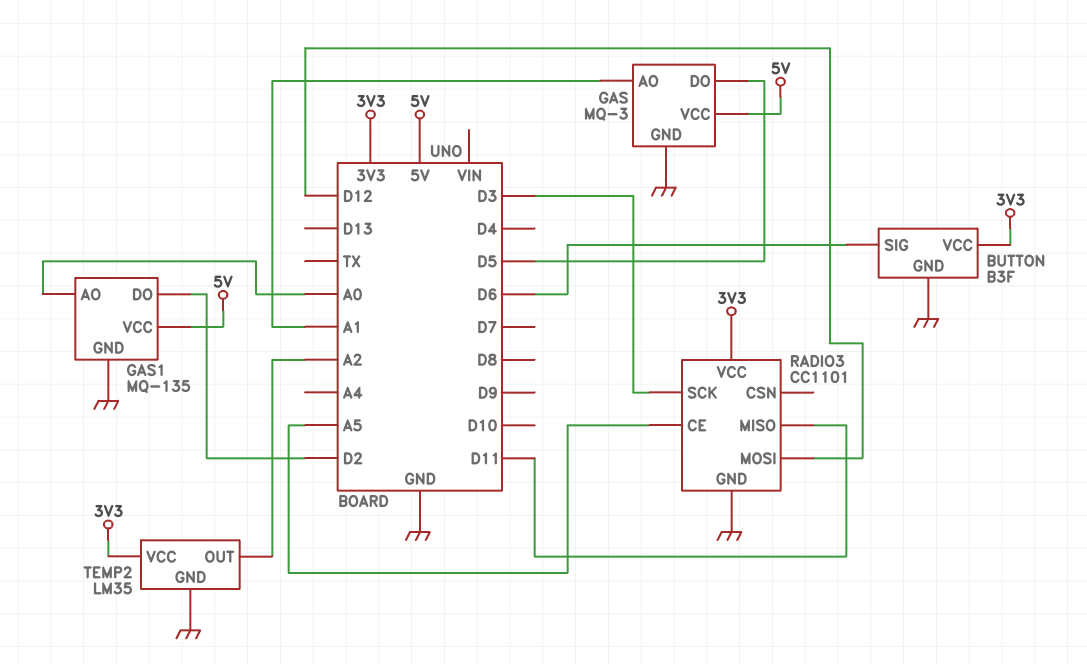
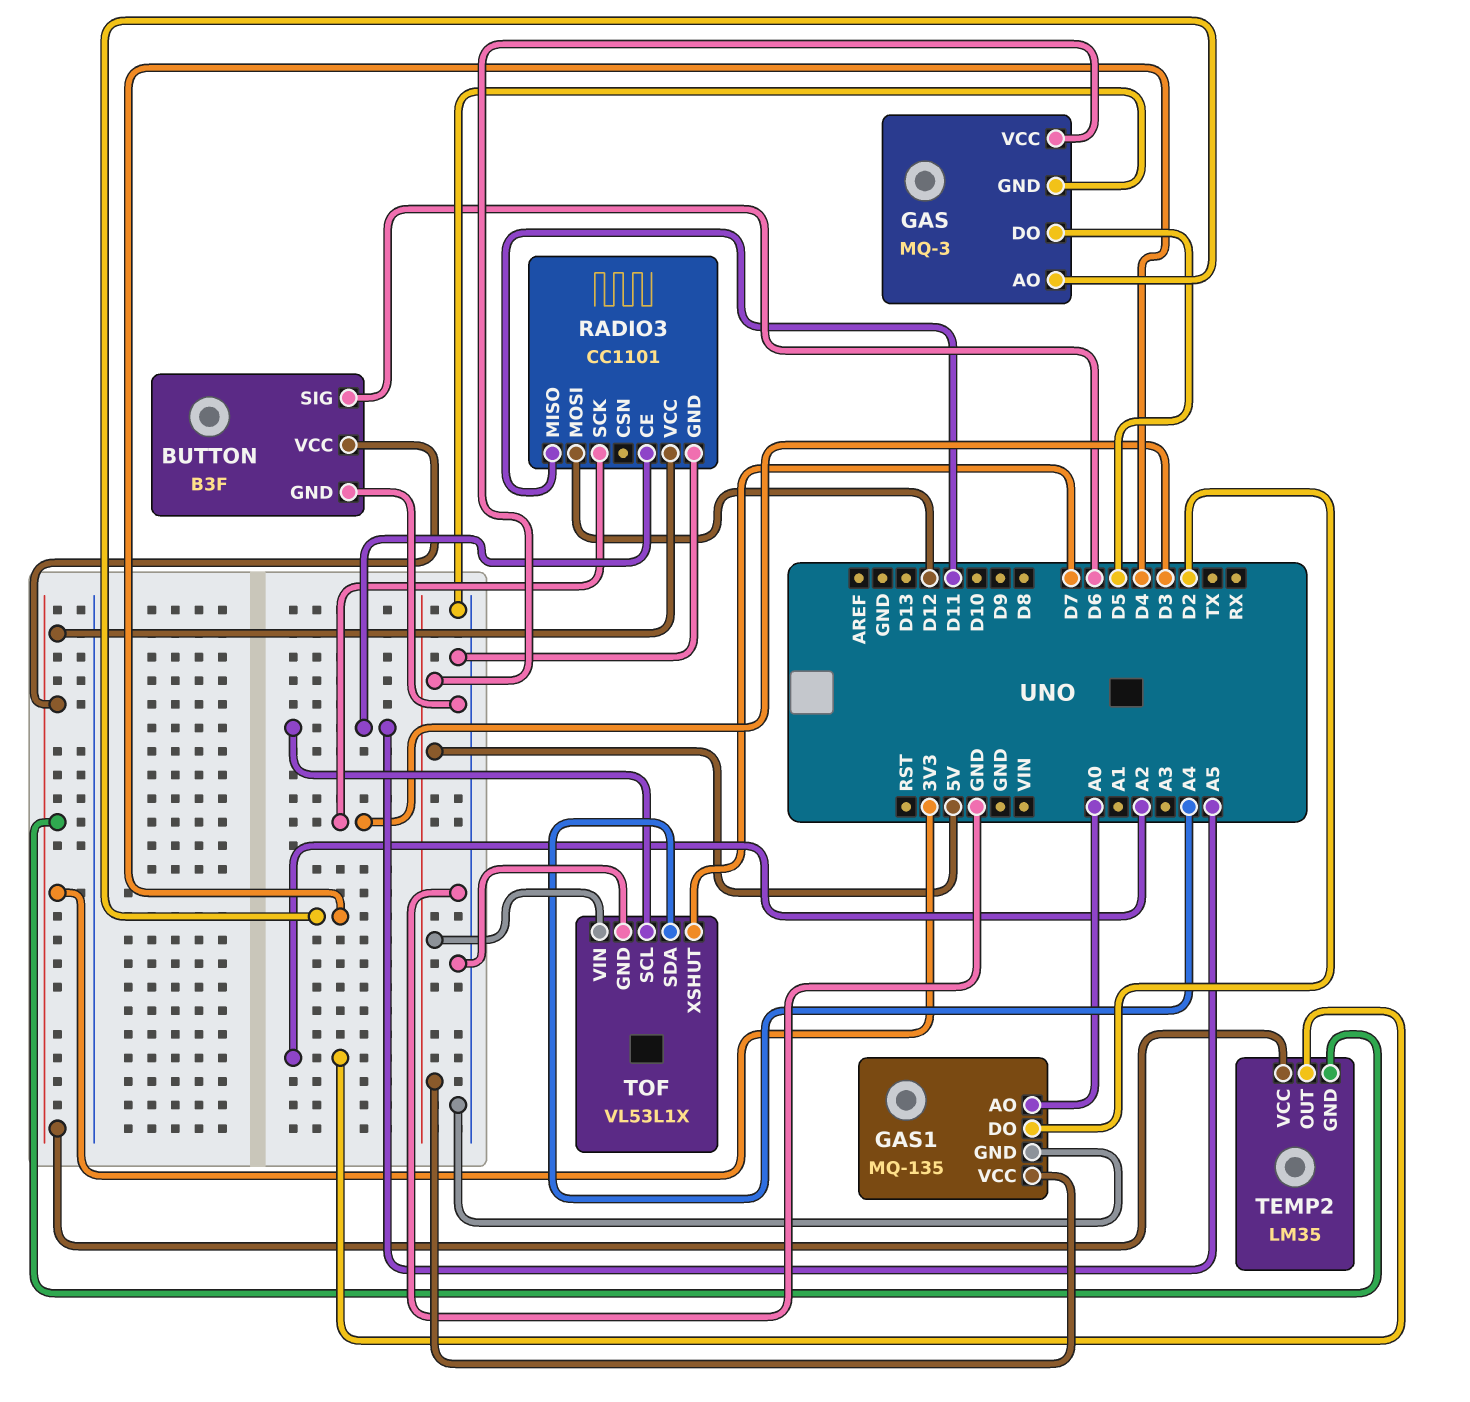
GAS pin AO: A1 -> D4
TEMP2 pin GND: GND -> 3V3
TOF: none -> VL53L1X
TOF pin GND: none -> GND
TOF pin SCL: none -> A5
TOF pin SDA: none -> A4
TOF pin VIN: none -> 5V
TOF pin XSHUT: none -> D7

